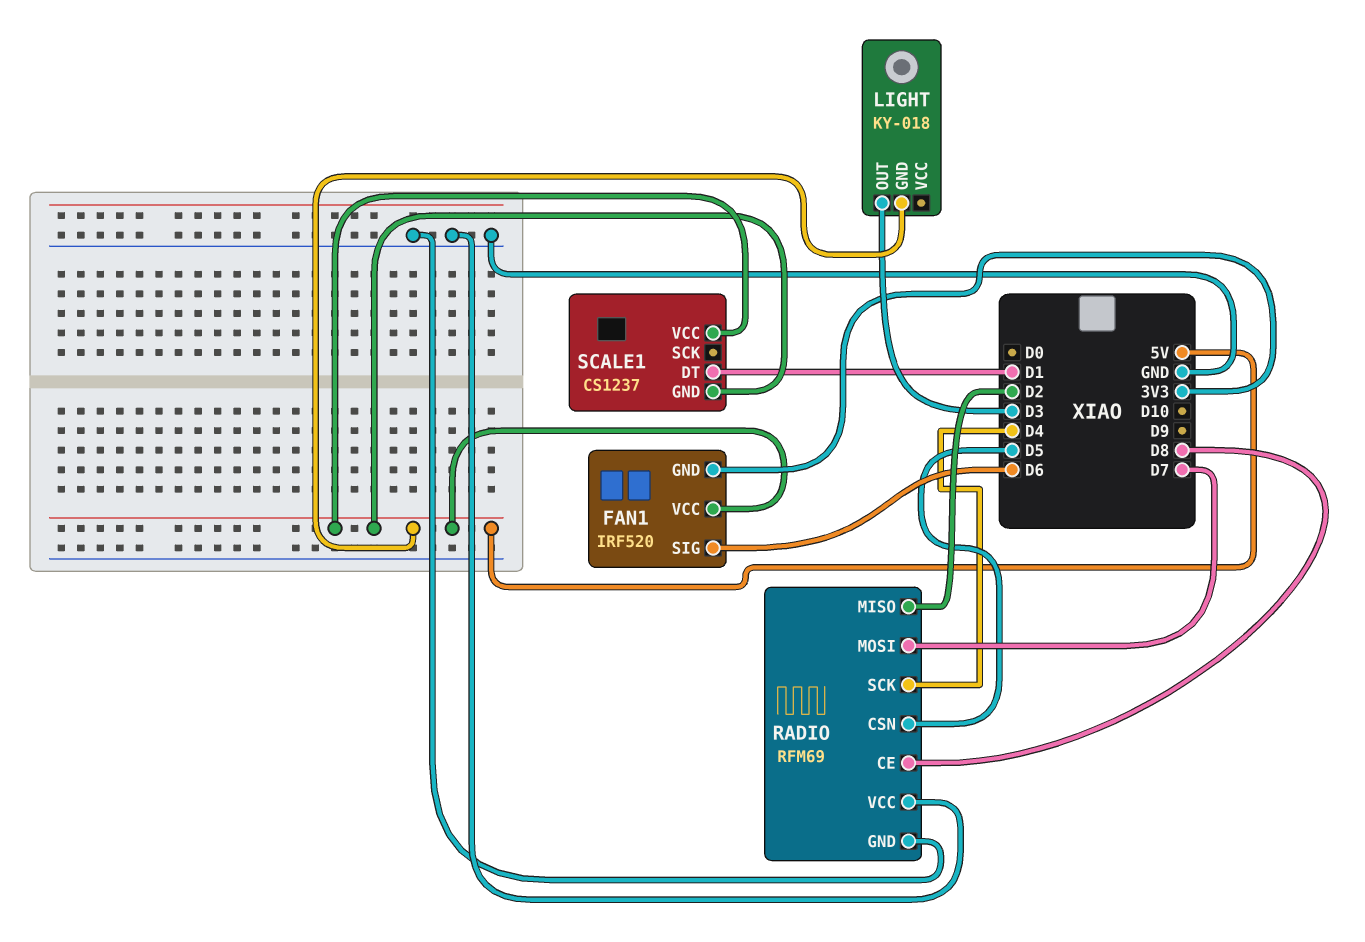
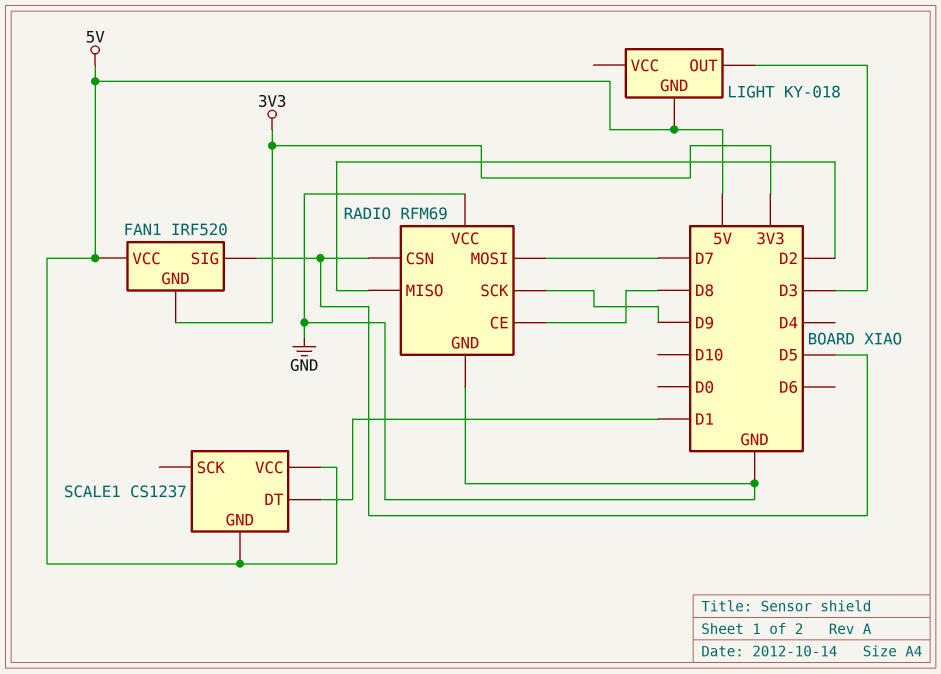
FAN1 pin SIG: D6 -> D5
RADIO pin SCK: D4 -> D9

